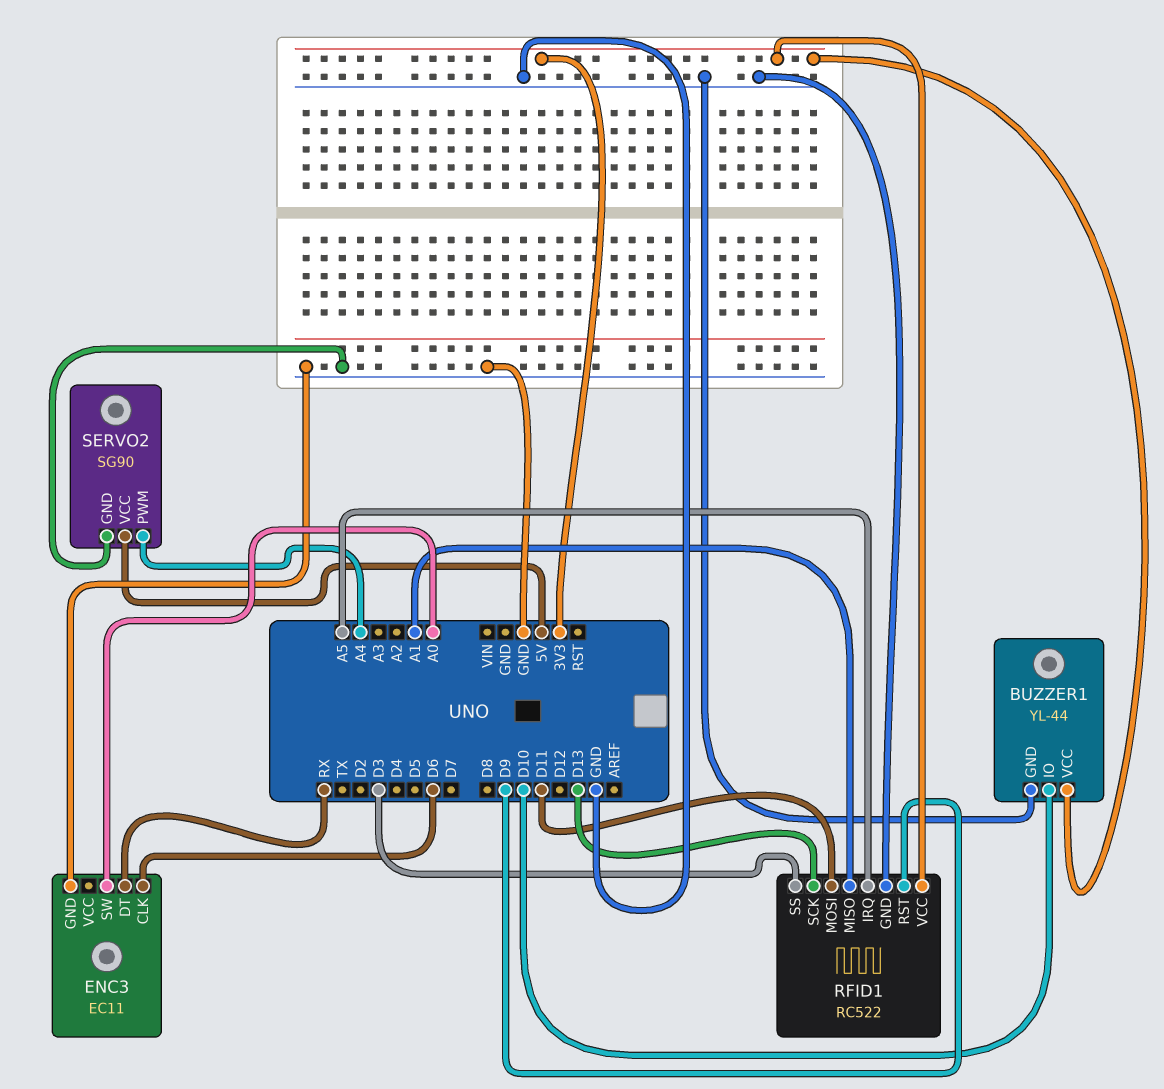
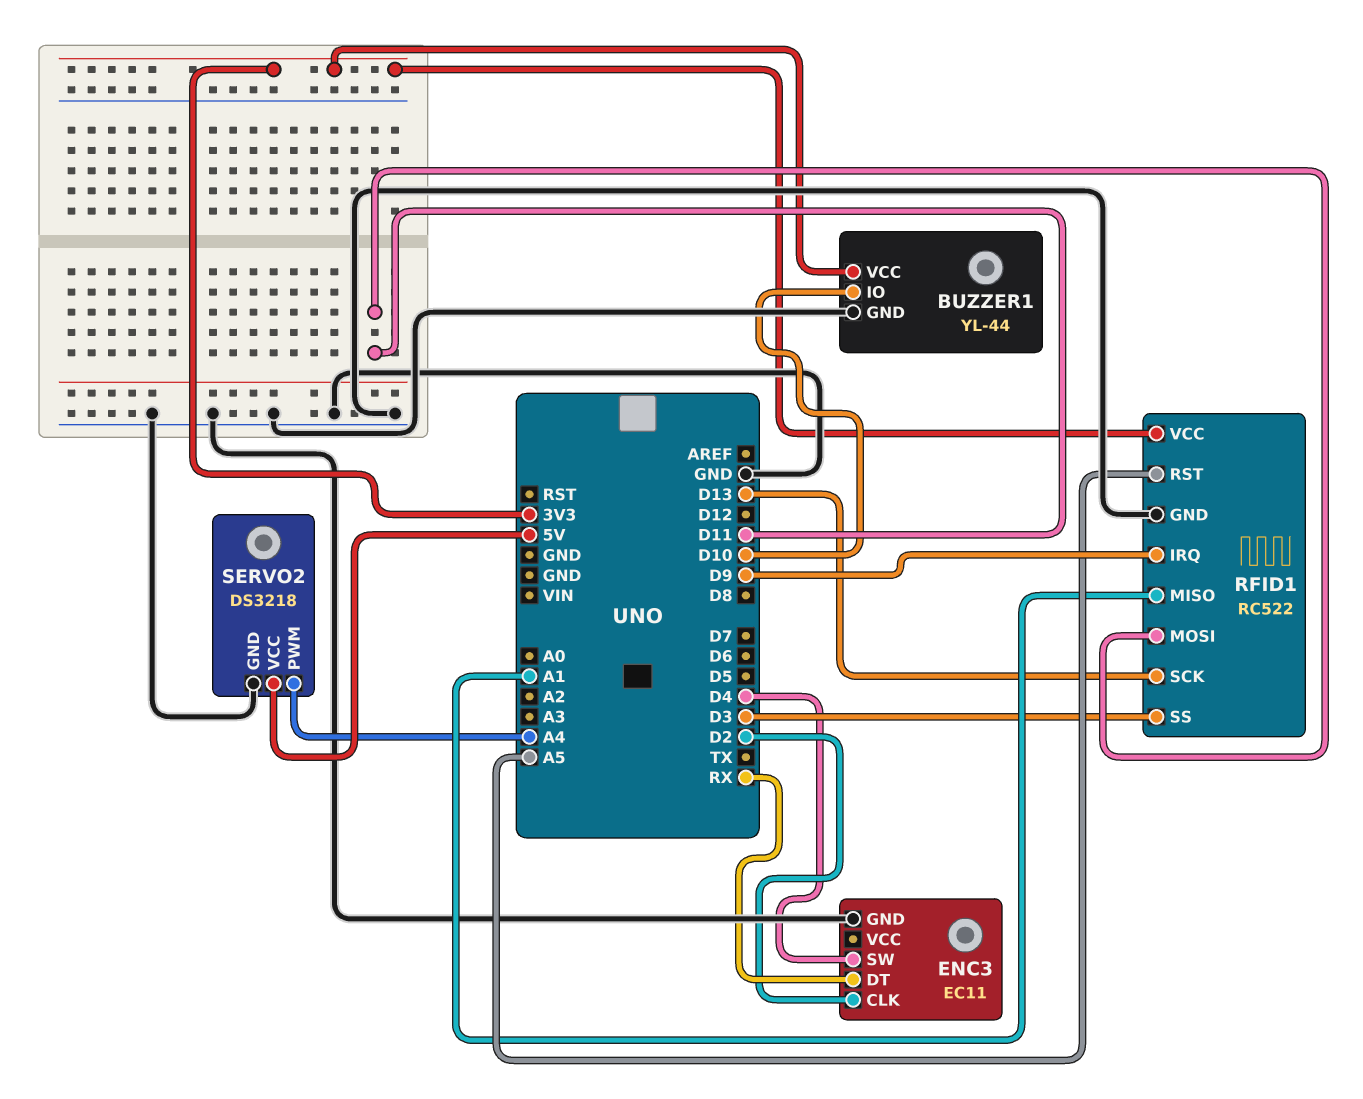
ENC3 pin CLK: D6 -> D2
ENC3 pin SW: A0 -> D4
RFID1 pin IRQ: A5 -> D9
RFID1 pin RST: D9 -> A5
SERVO2: SG90 -> DS3218

